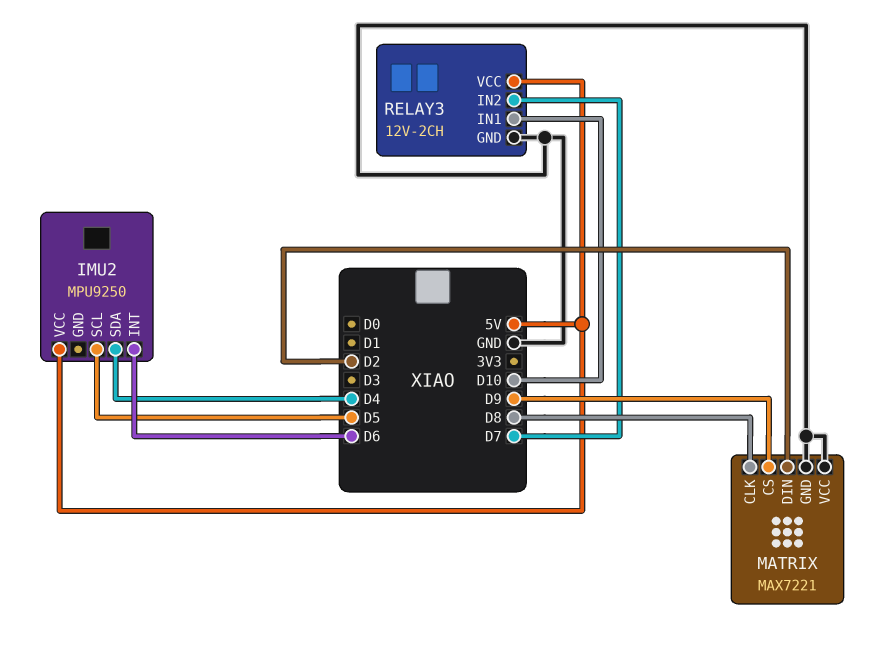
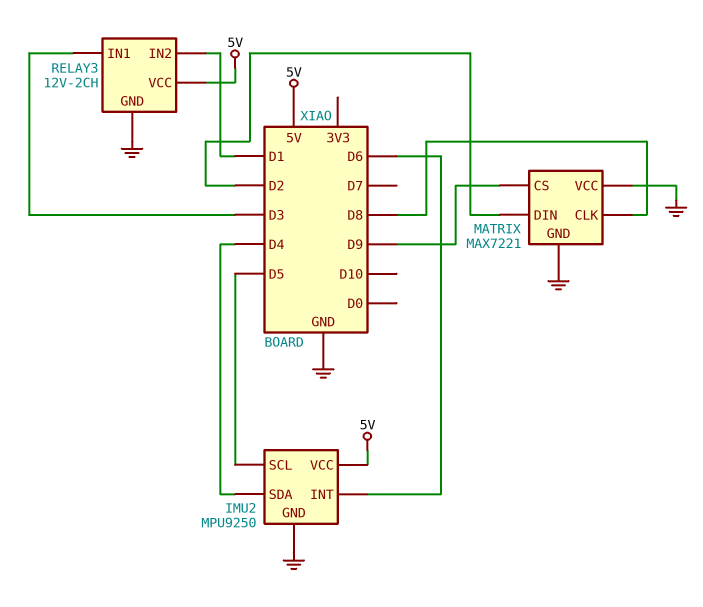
IMU2 pin GND: none -> GND
RELAY3 pin IN1: D10 -> D3
RELAY3 pin IN2: D7 -> D1

